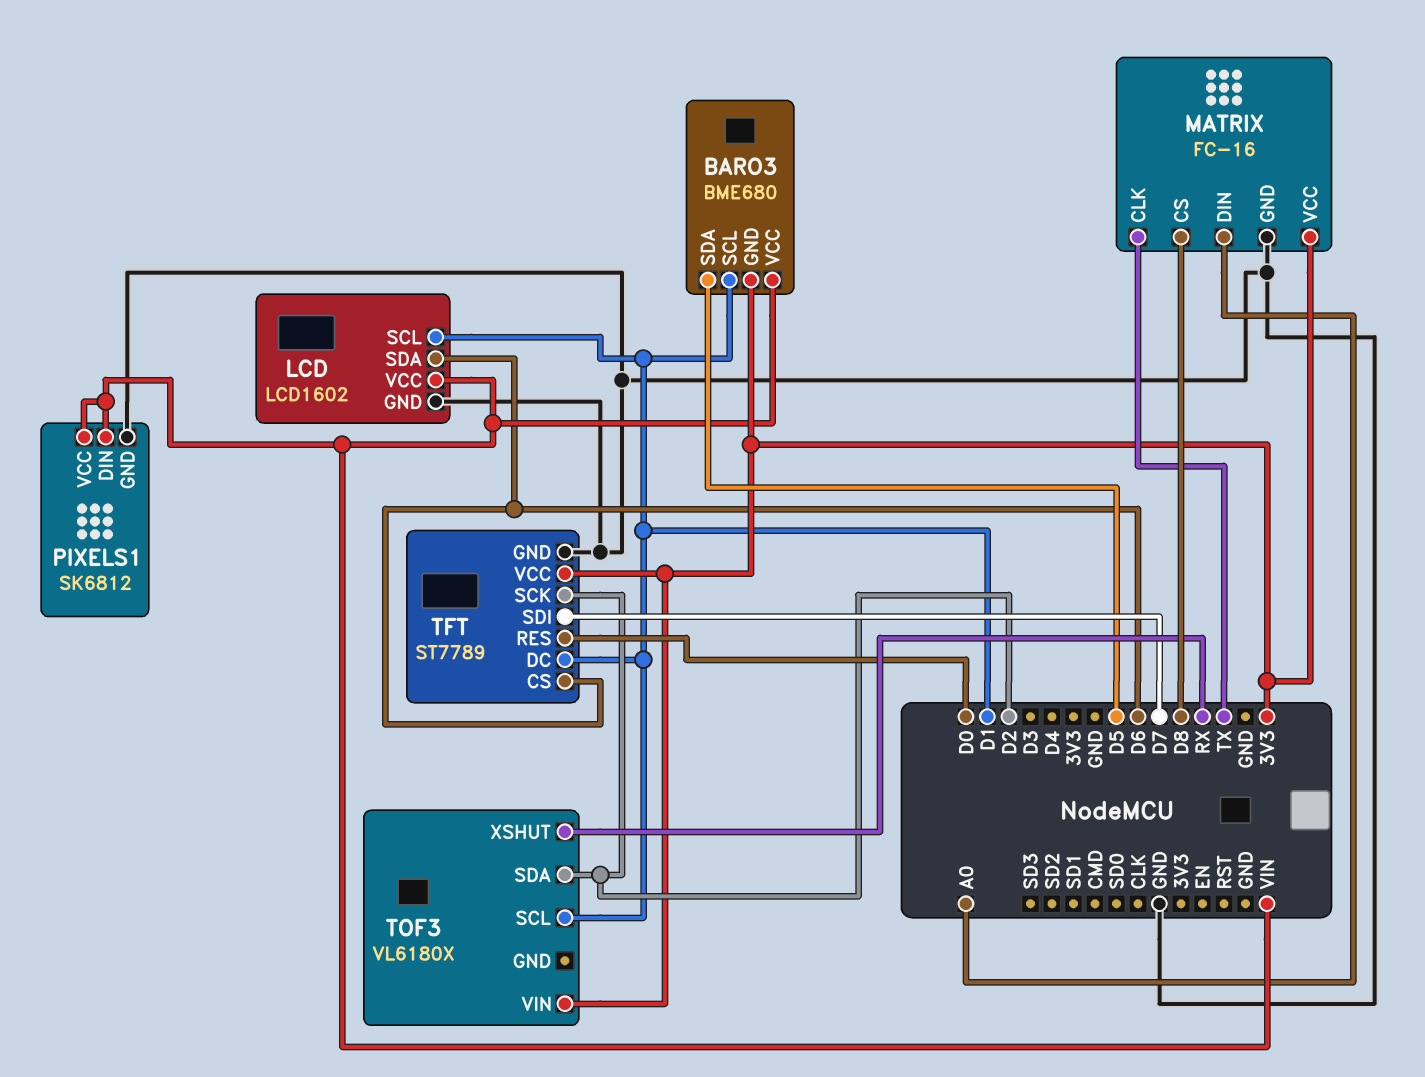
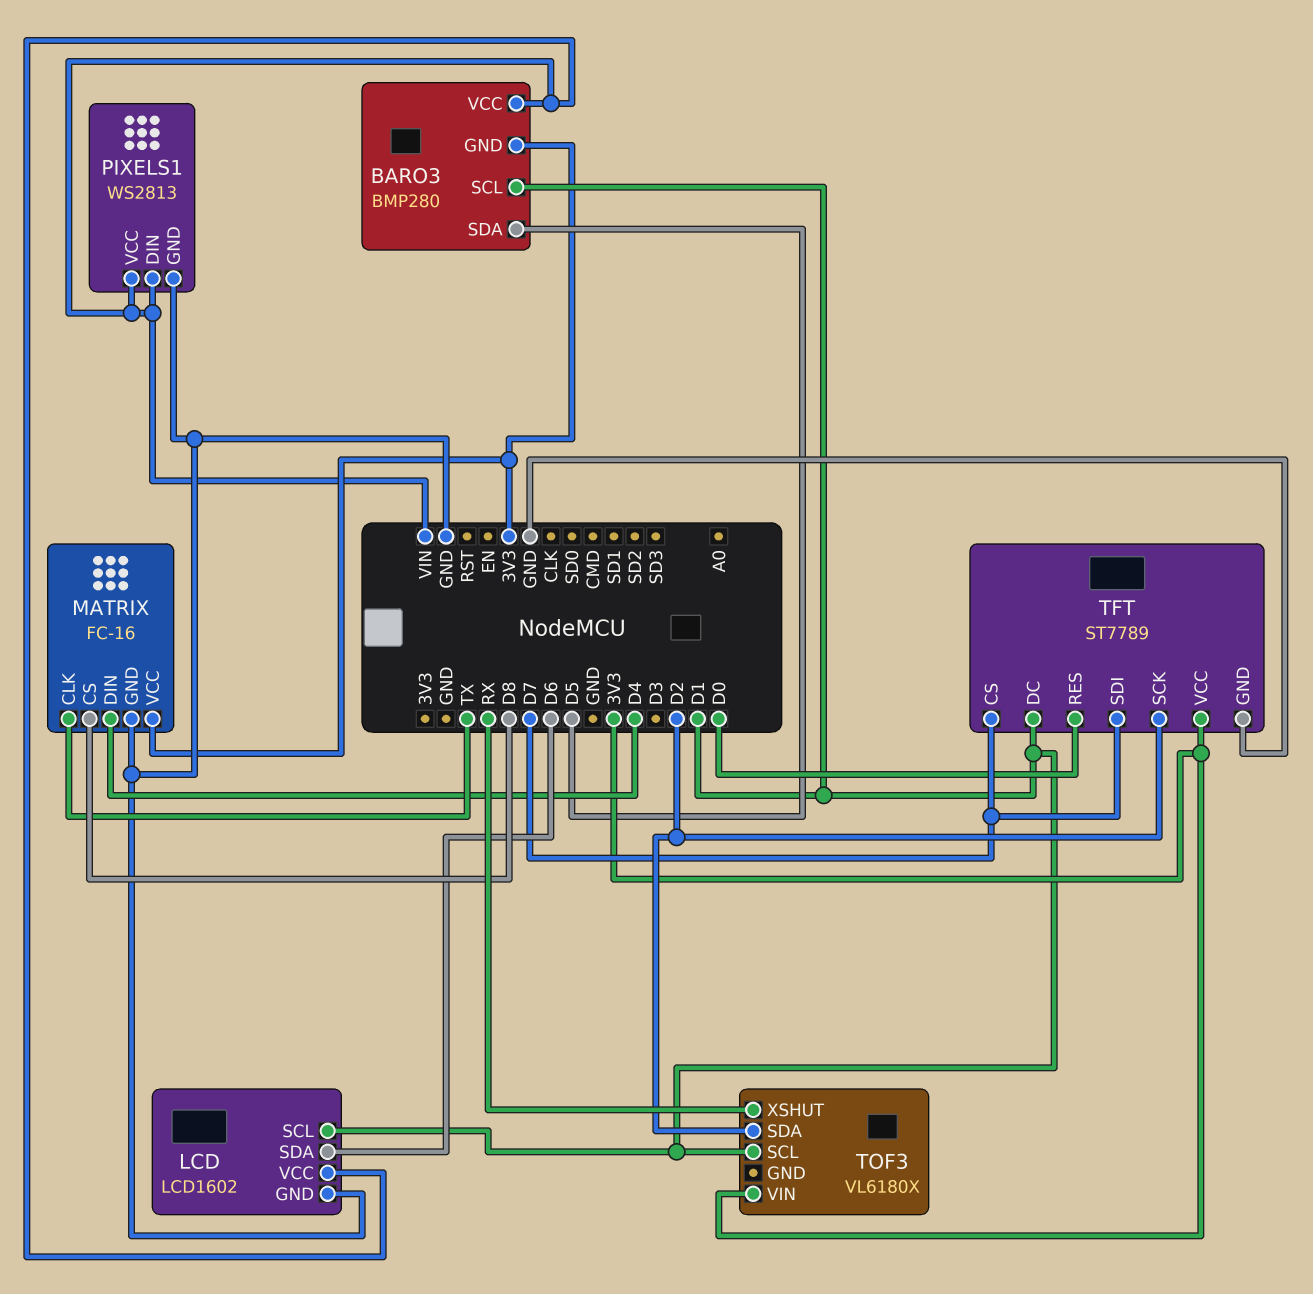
BARO3: BME680 -> BMP280
MATRIX pin DIN: A0 -> D4
PIXELS1: SK6812 -> WS2813
TFT pin CS: D6 -> D7

